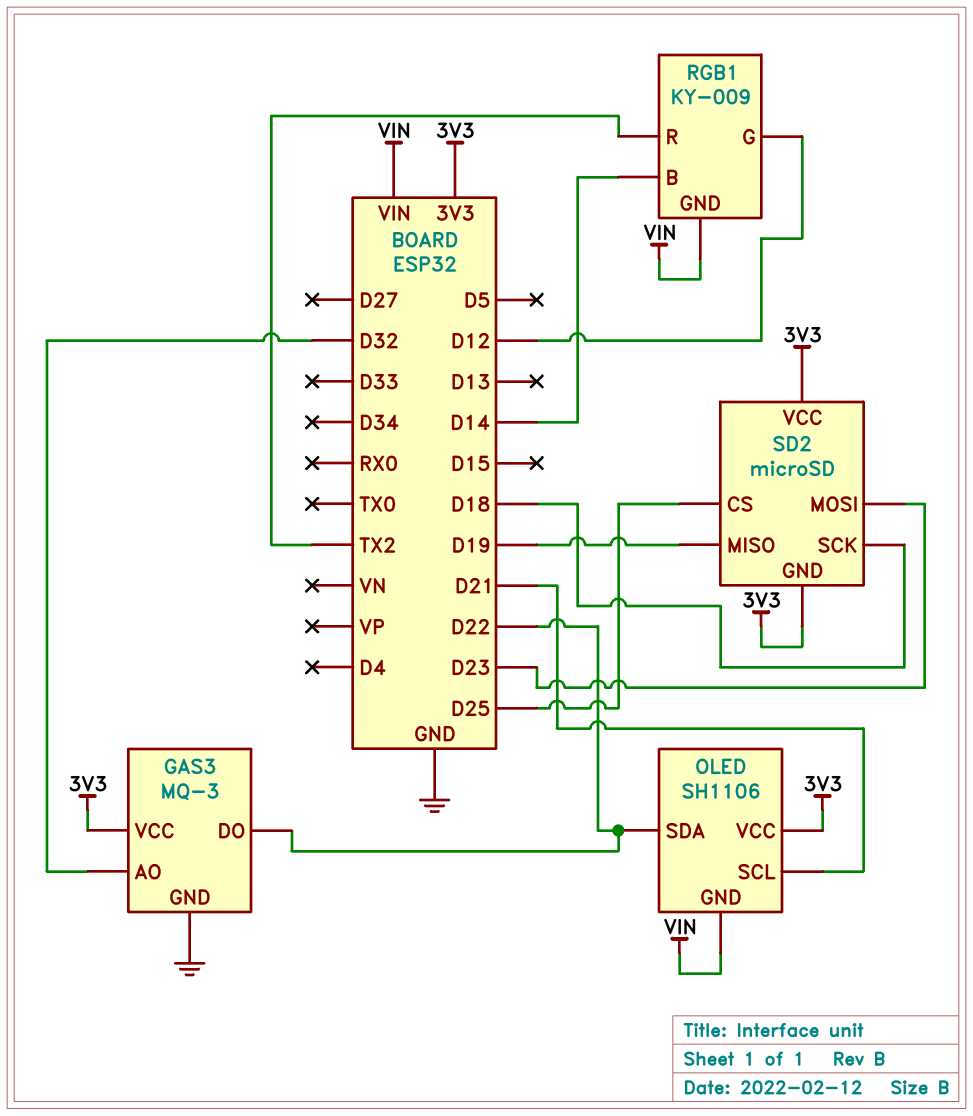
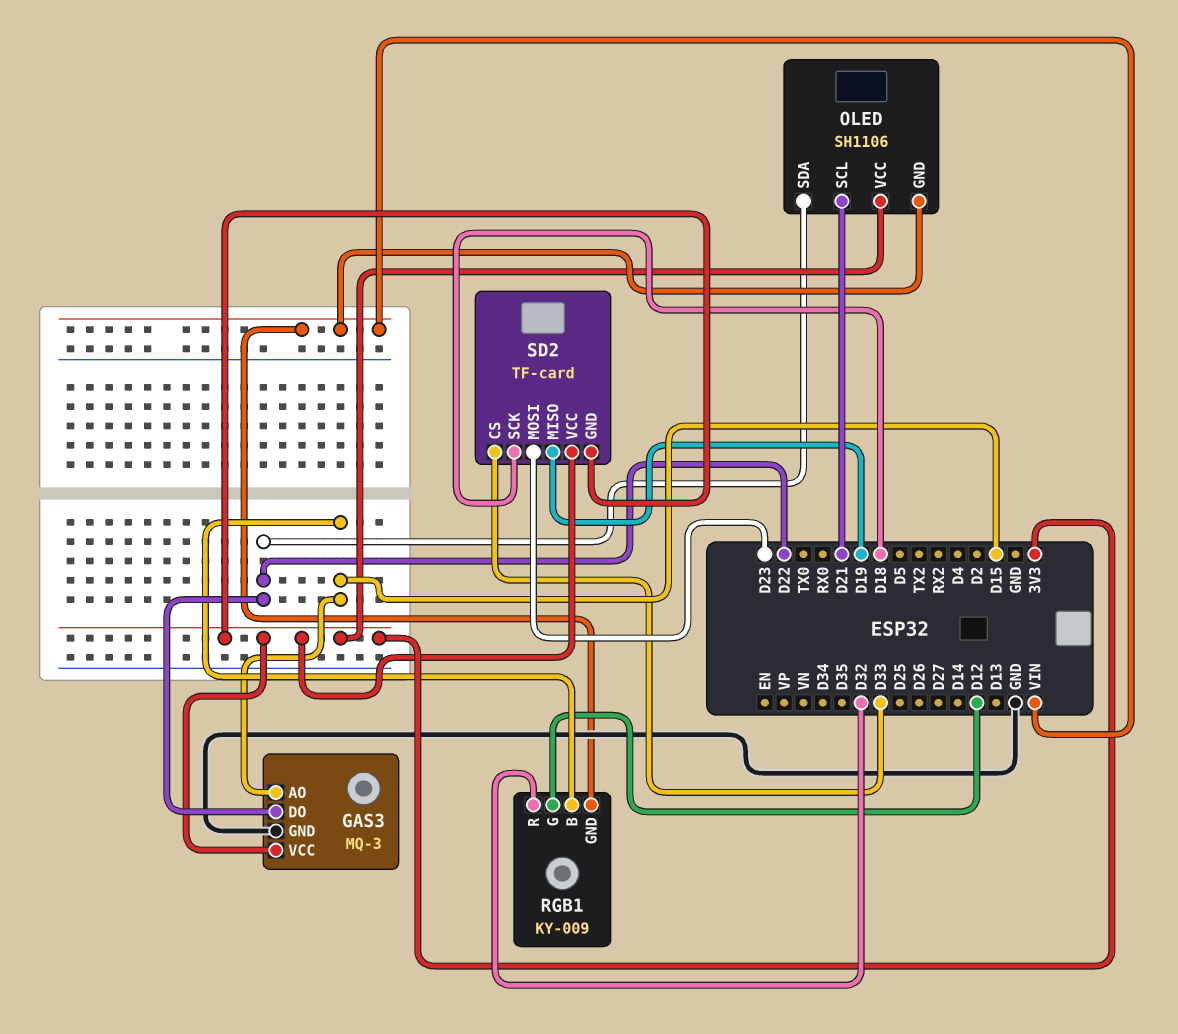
GAS3 pin AO: D32 -> D15
RGB1 pin B: D14 -> D15
RGB1 pin R: TX2 -> D32
SD2: microSD -> TF-card
SD2 pin CS: D25 -> D33

